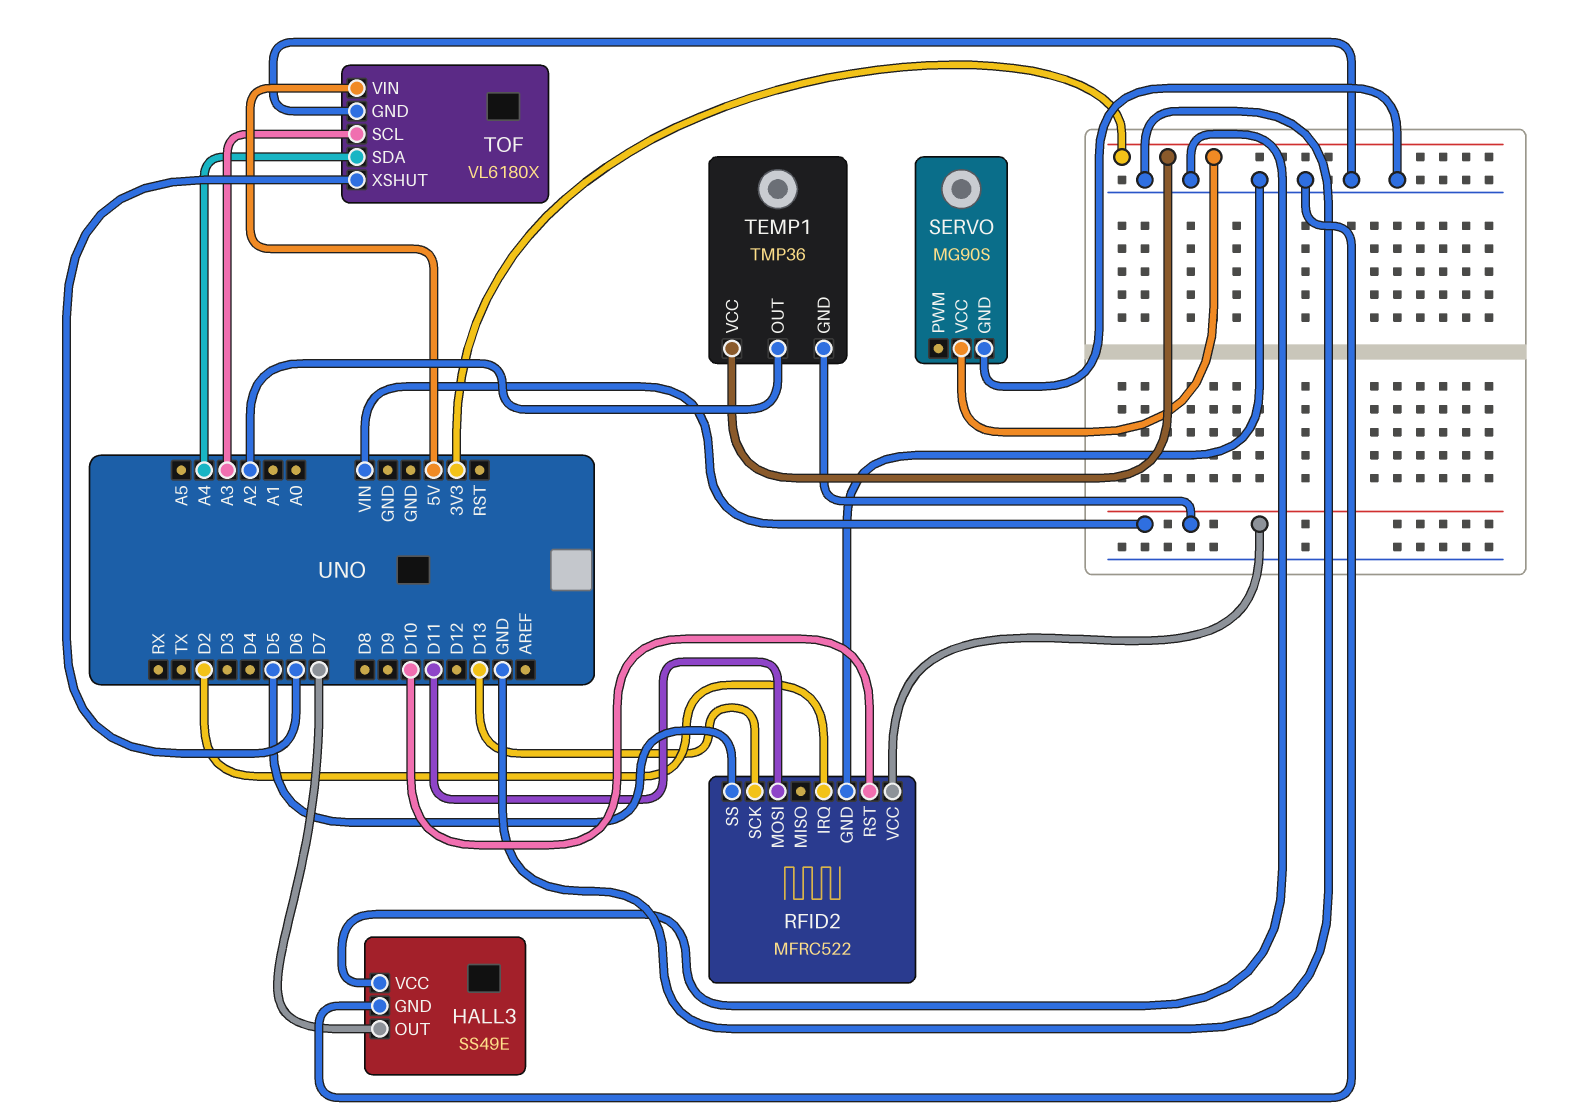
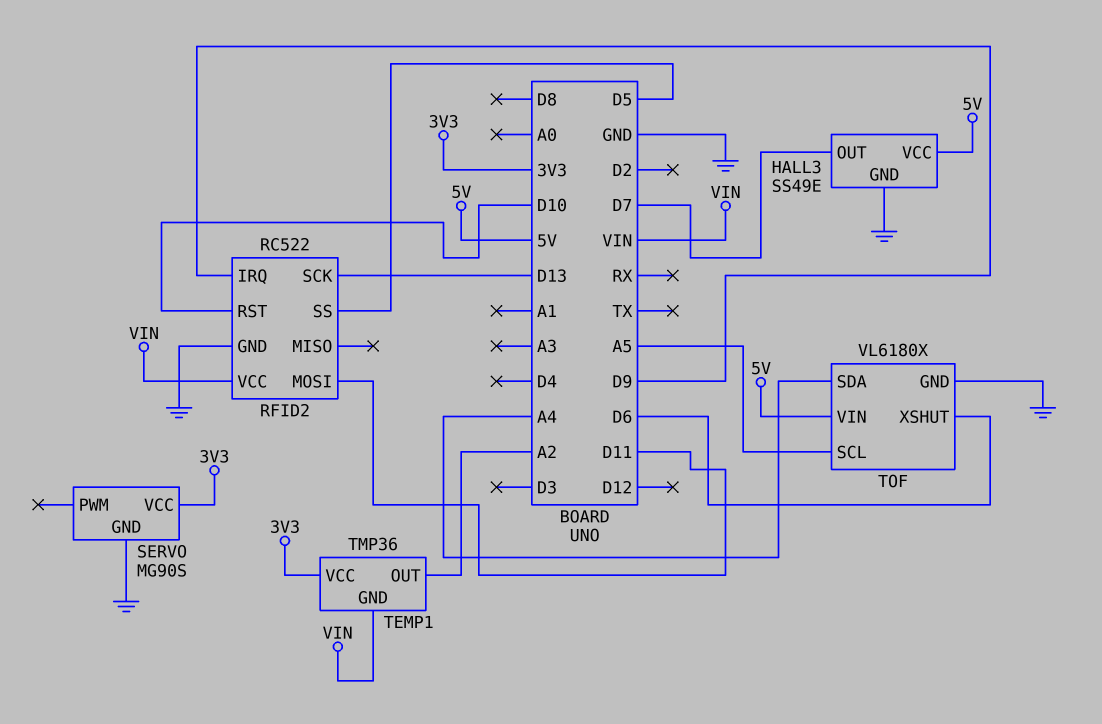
HALL3 pin VCC: GND -> 5V
RFID2: MFRC522 -> RC522
RFID2 pin IRQ: D2 -> D9
TOF pin SCL: A3 -> A5

